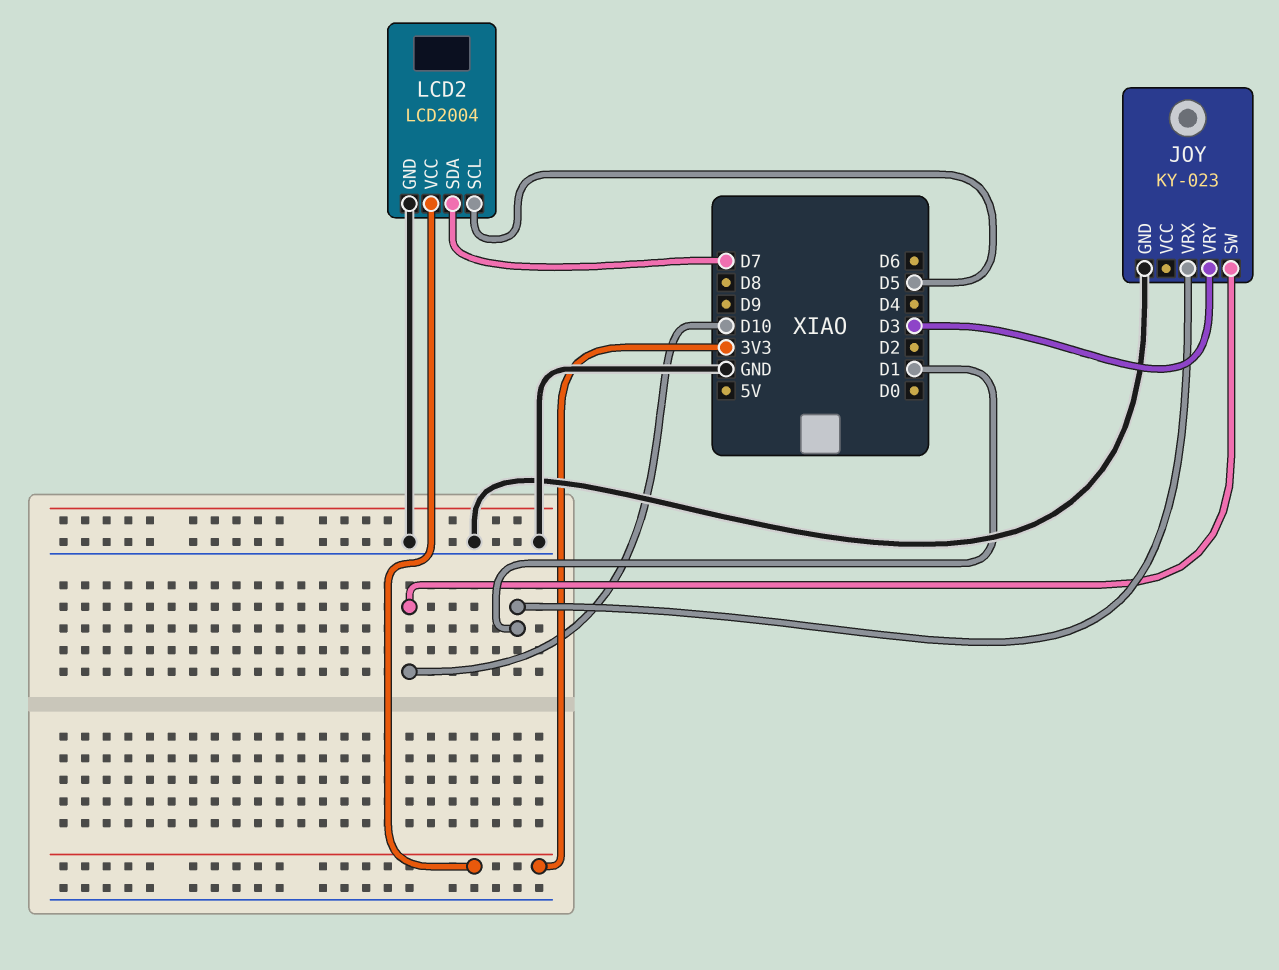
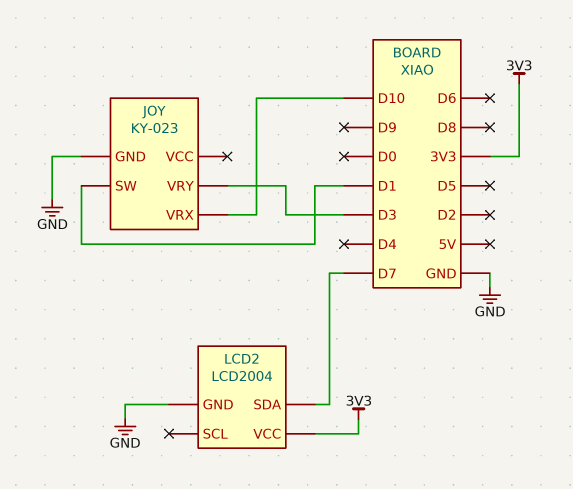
JOY pin SW: D10 -> D1
JOY pin VRX: D1 -> D10
LCD2 pin SCL: D5 -> none

